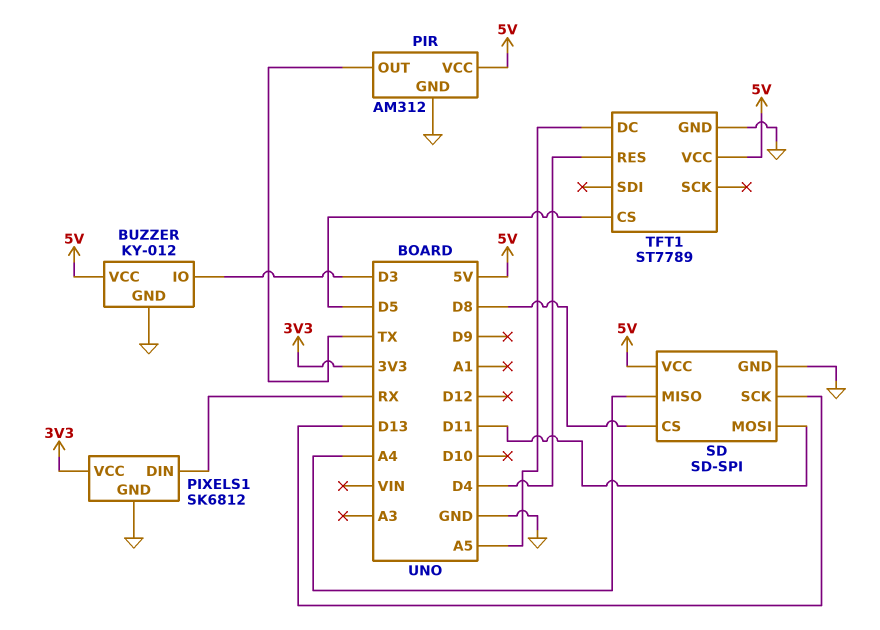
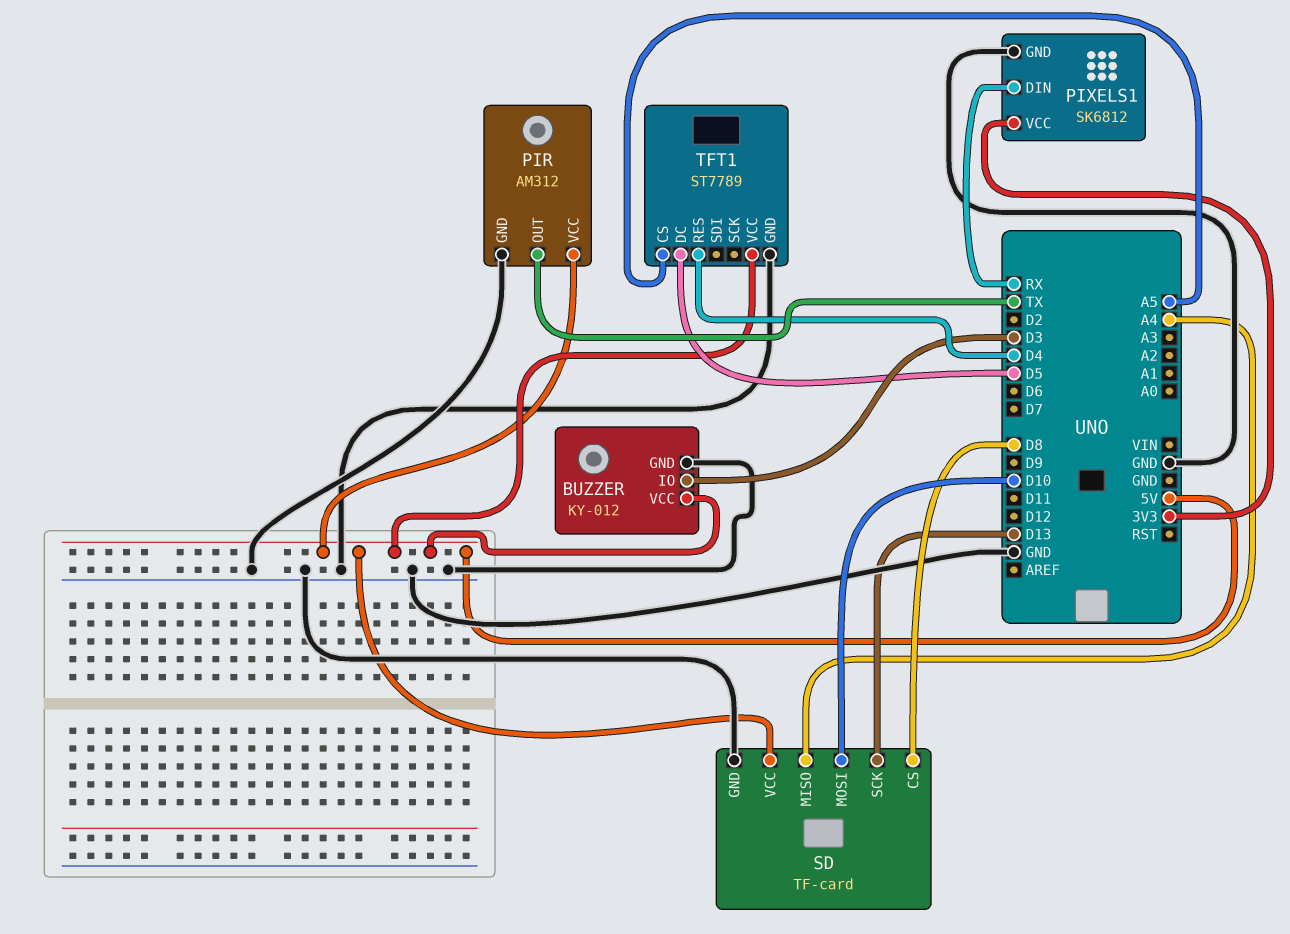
SD: SD-SPI -> TF-card
SD pin MOSI: D11 -> D10
TFT1 pin CS: D5 -> A5
TFT1 pin DC: A5 -> D5

